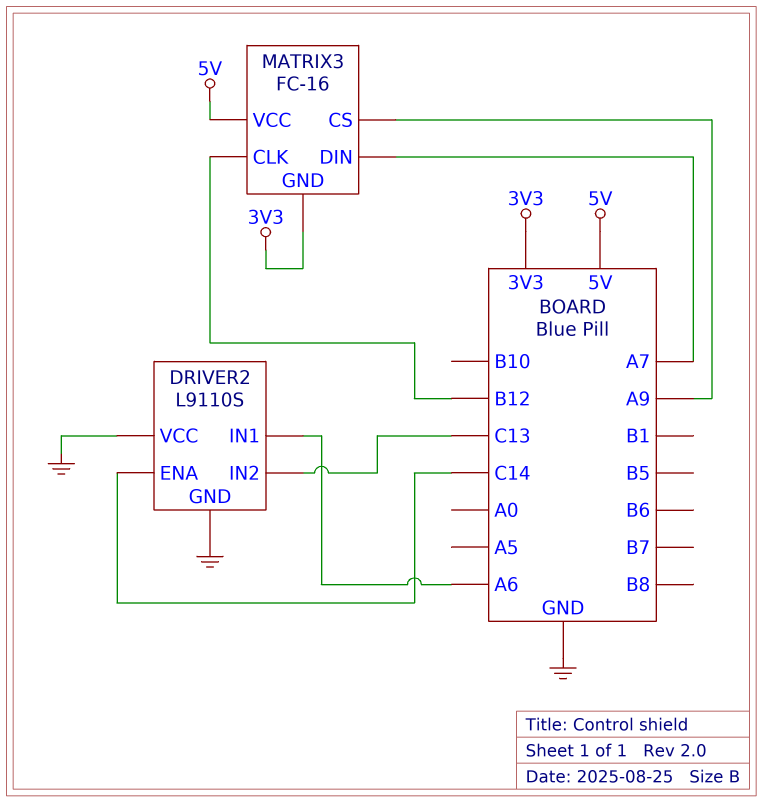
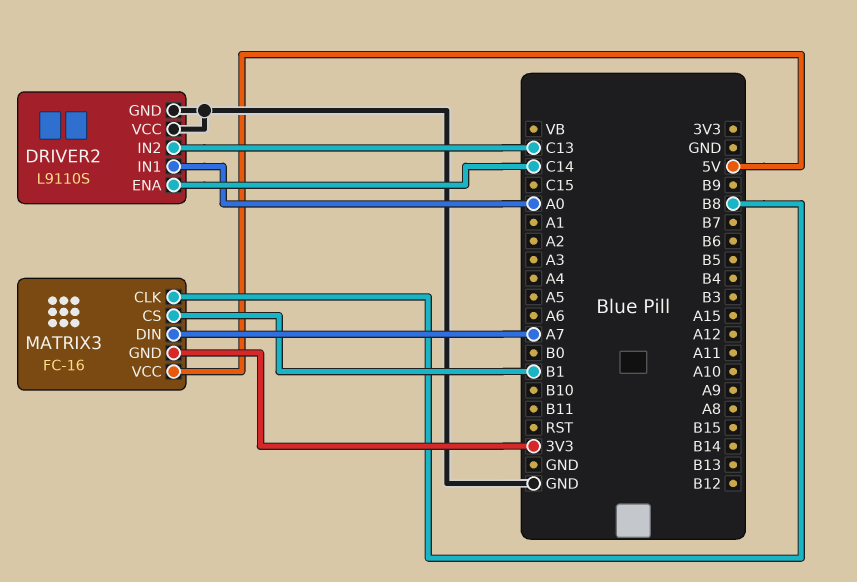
DRIVER2 pin IN1: A6 -> A0
MATRIX3 pin CLK: B12 -> B8
MATRIX3 pin CS: A9 -> B1

